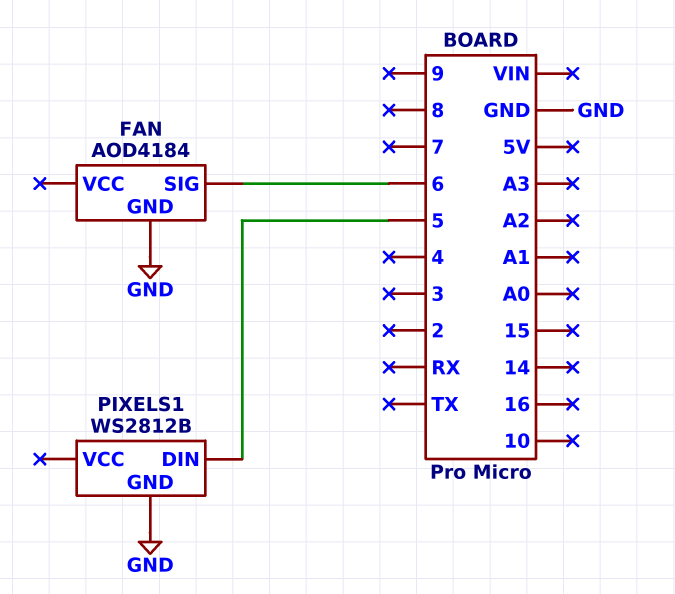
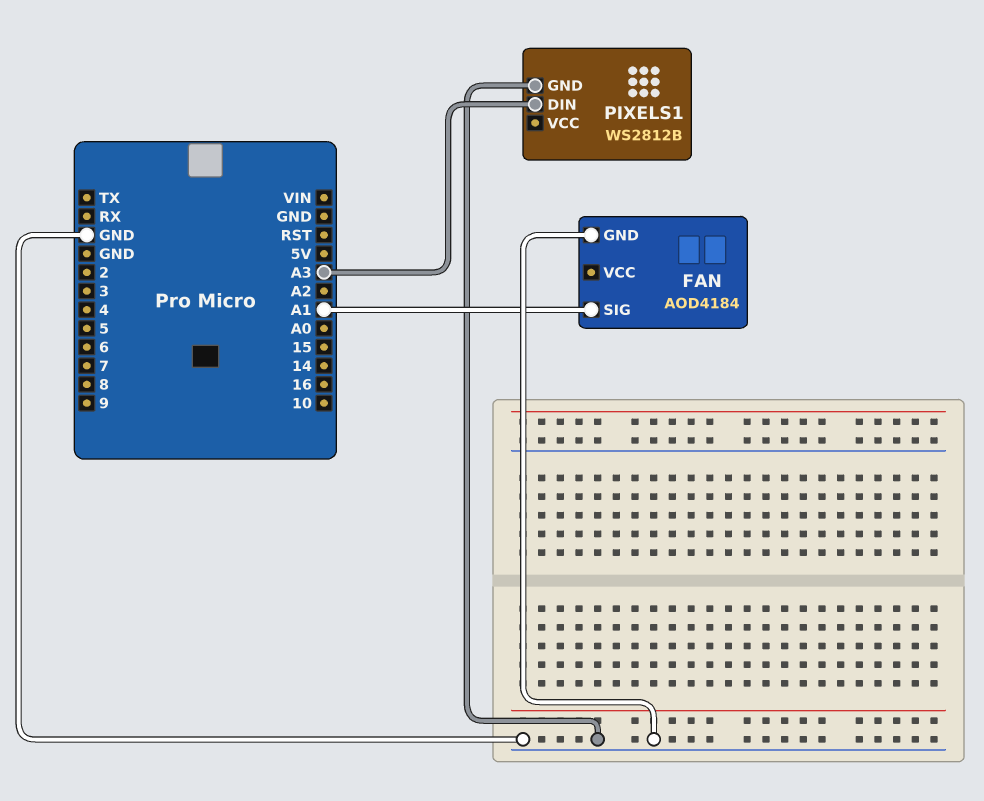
FAN pin SIG: 6 -> A1
PIXELS1 pin DIN: 5 -> A3

